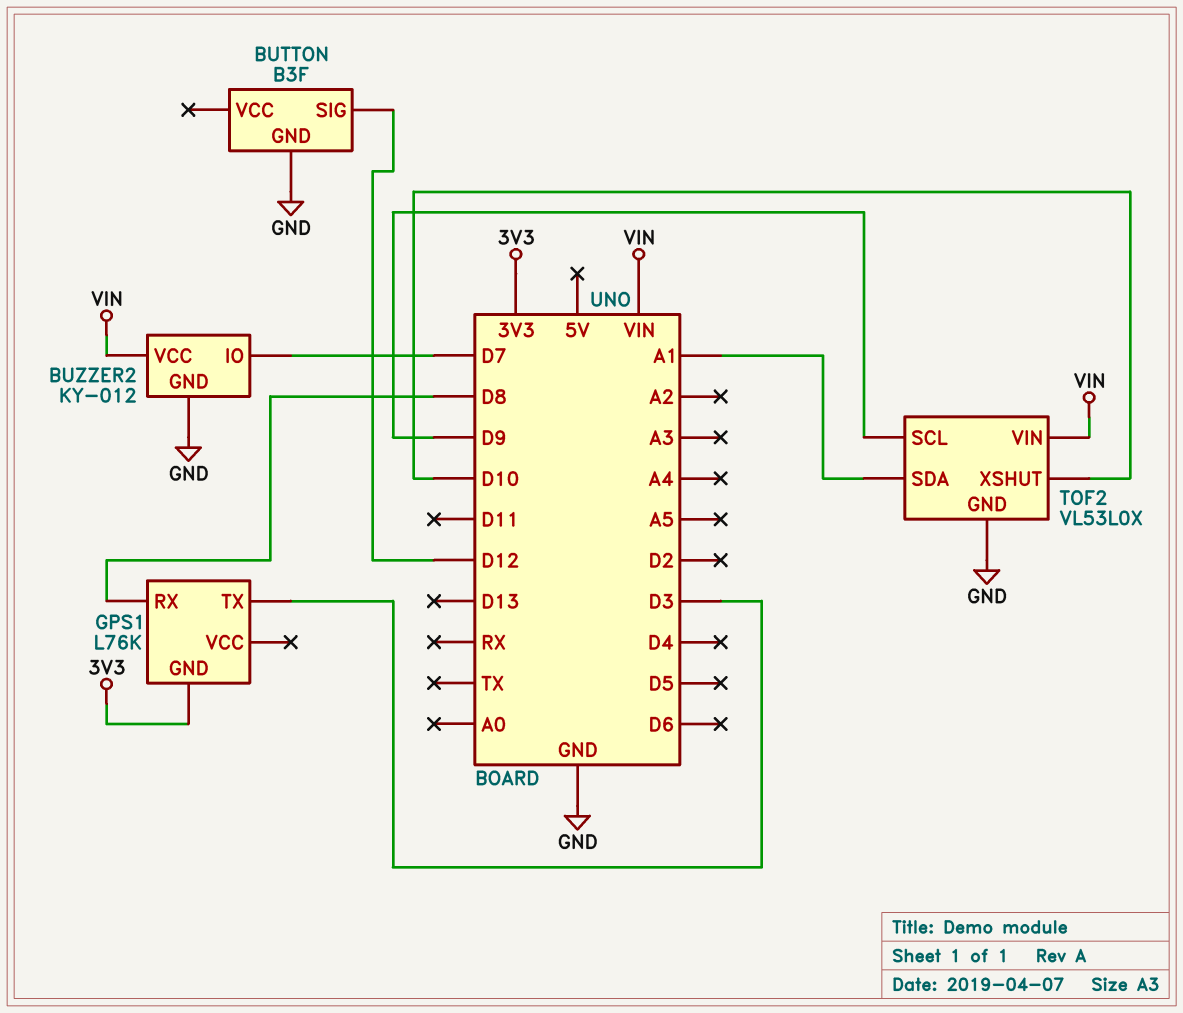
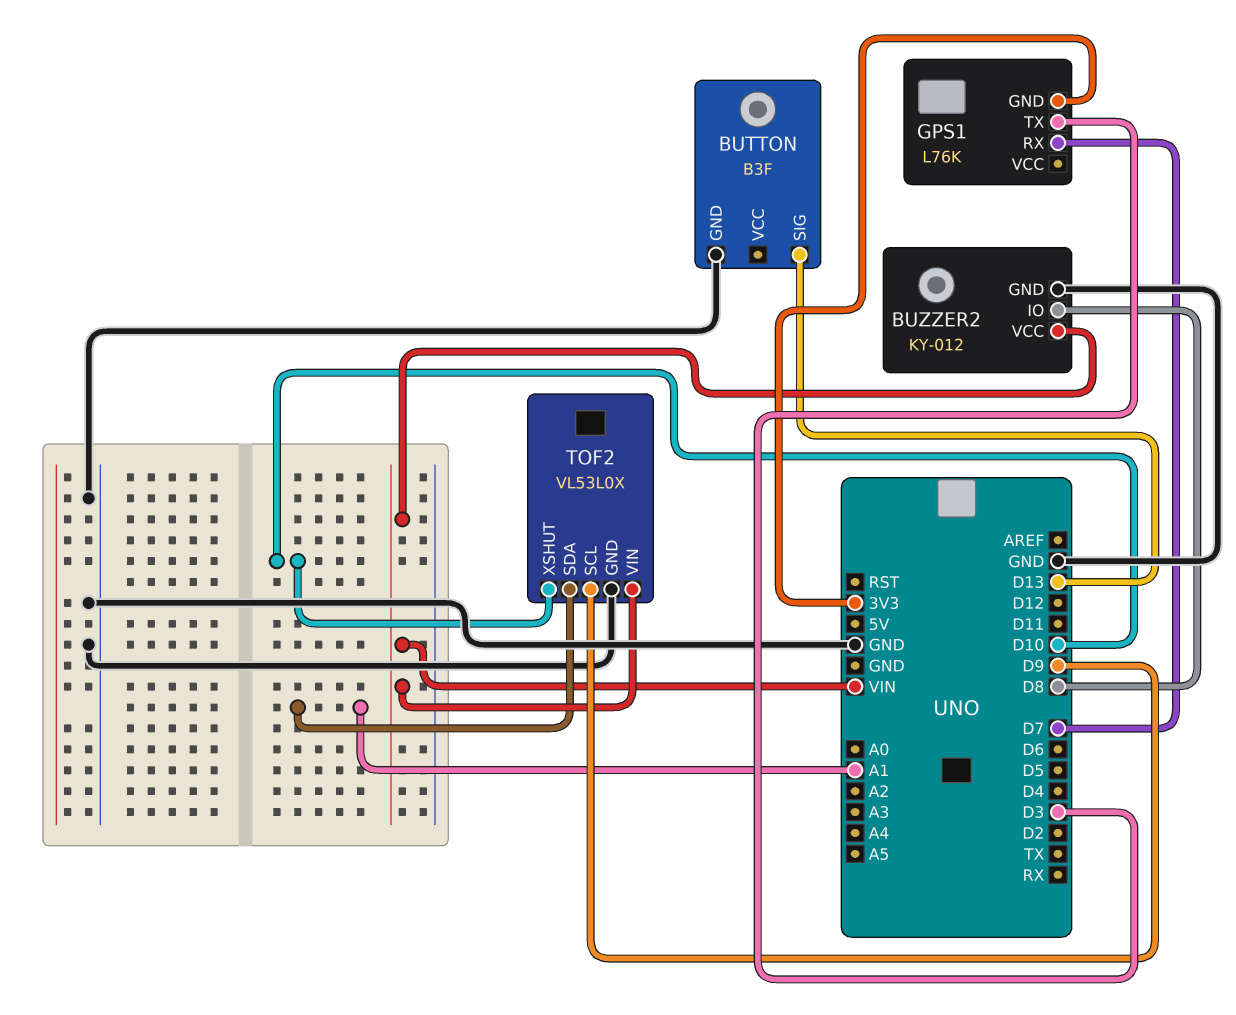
BUTTON pin SIG: D12 -> D13
BUZZER2 pin IO: D7 -> D8
GPS1 pin RX: D8 -> D7

